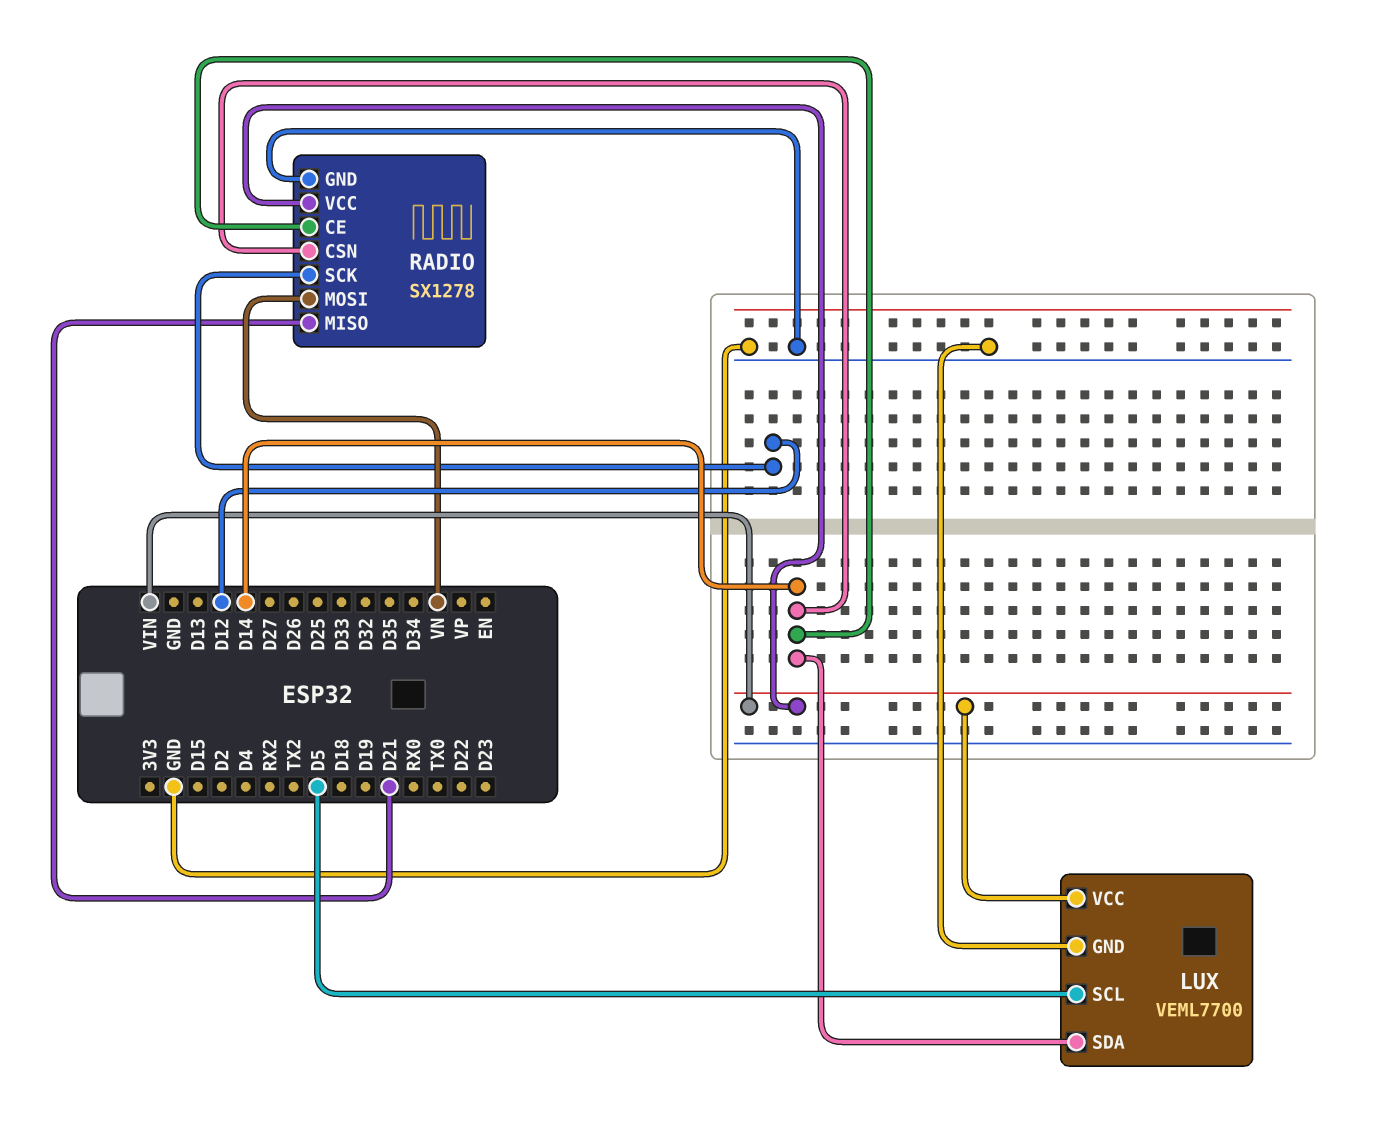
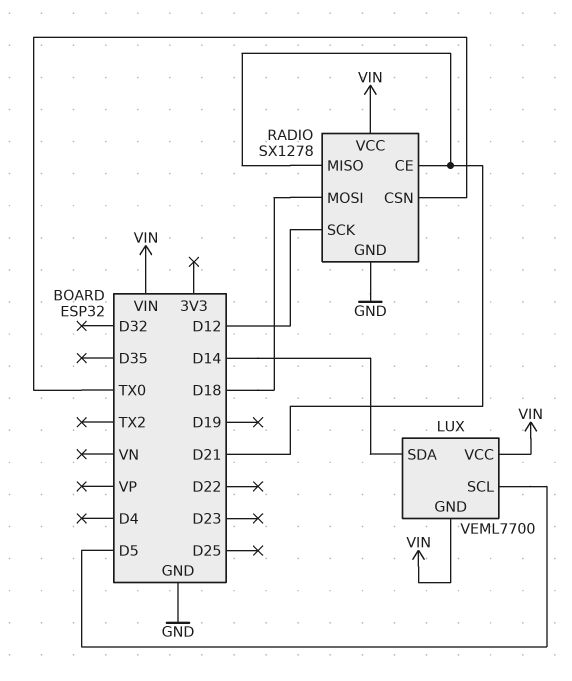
LUX pin GND: GND -> VIN
RADIO pin CE: D14 -> D21
RADIO pin CSN: D14 -> TX0
RADIO pin MOSI: VN -> D18

